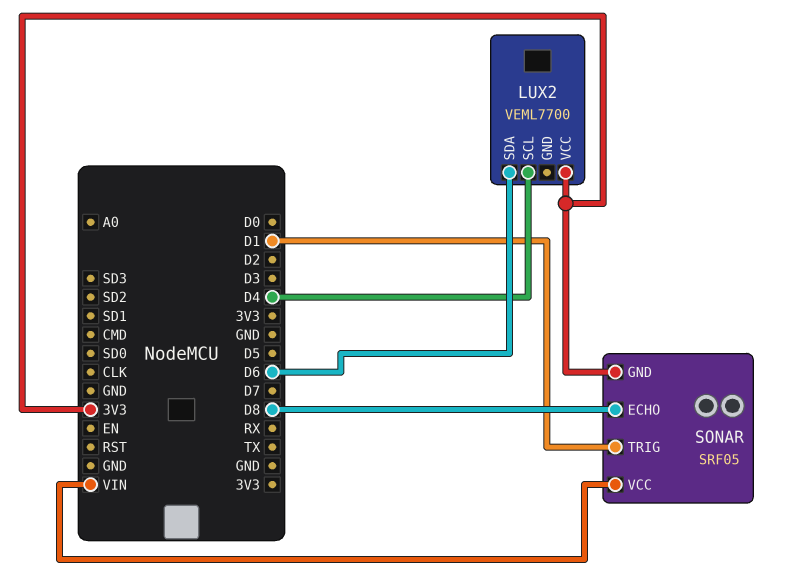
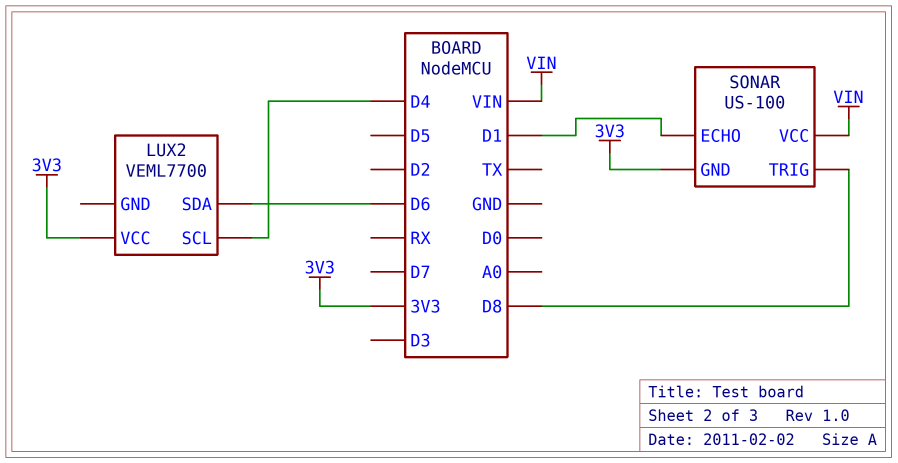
SONAR: SRF05 -> US-100
SONAR pin ECHO: D8 -> D1
SONAR pin TRIG: D1 -> D8

